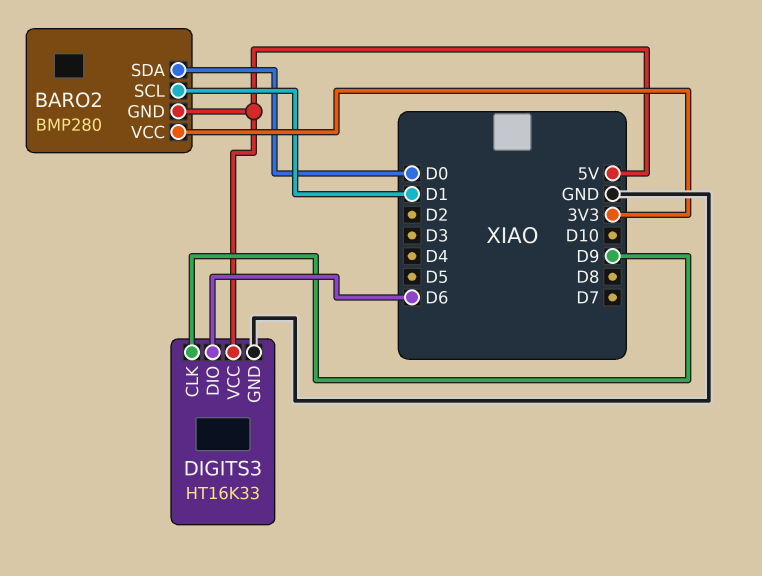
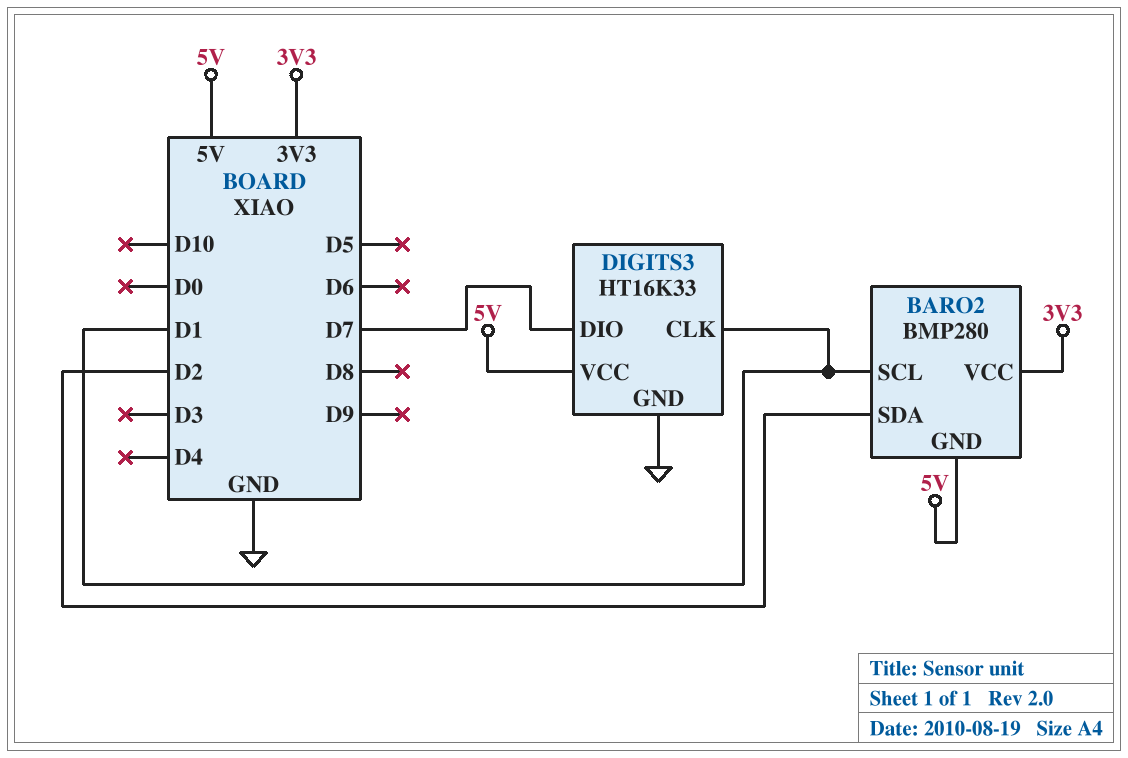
BARO2 pin SDA: D0 -> D2
DIGITS3 pin CLK: D9 -> D1
DIGITS3 pin DIO: D6 -> D7

